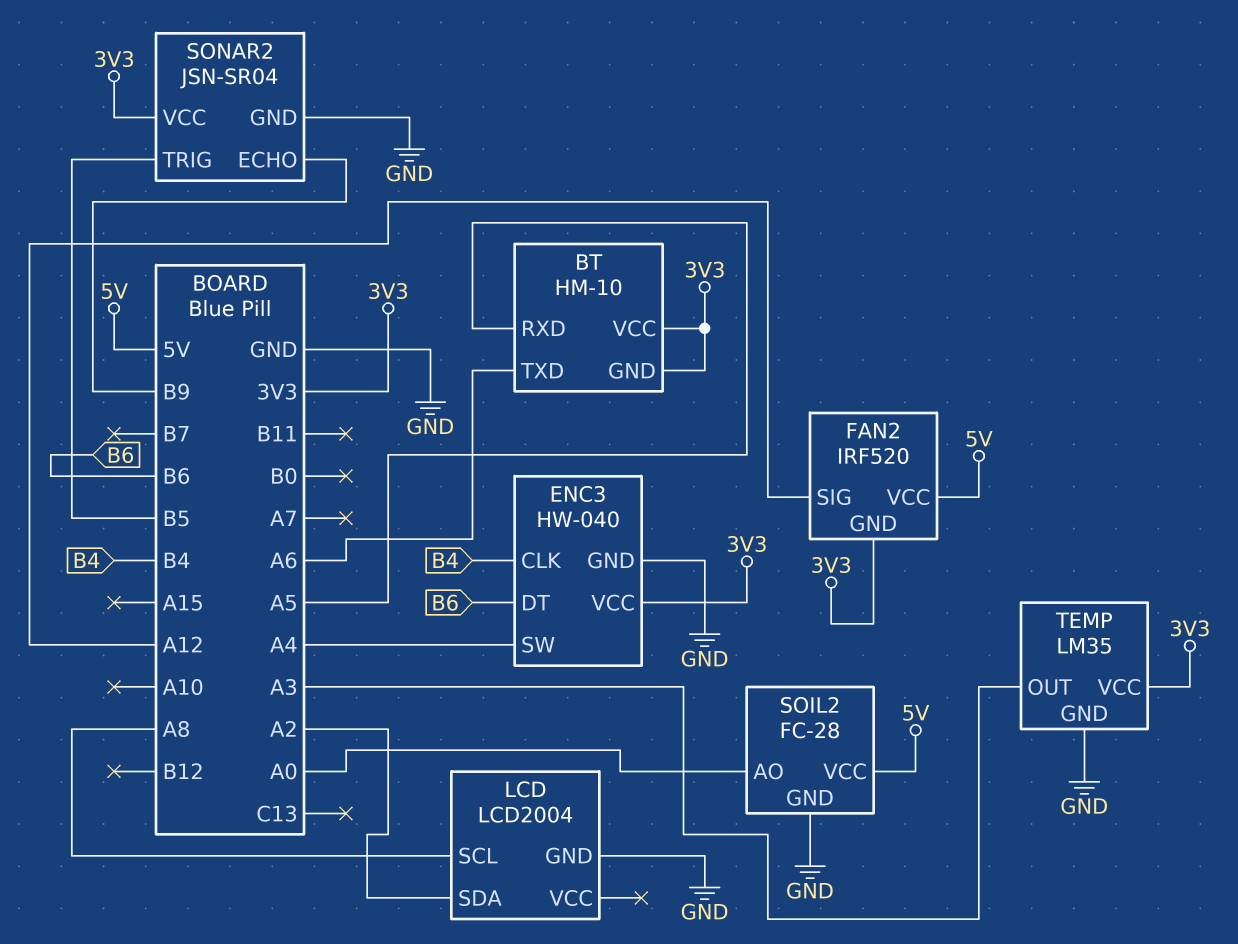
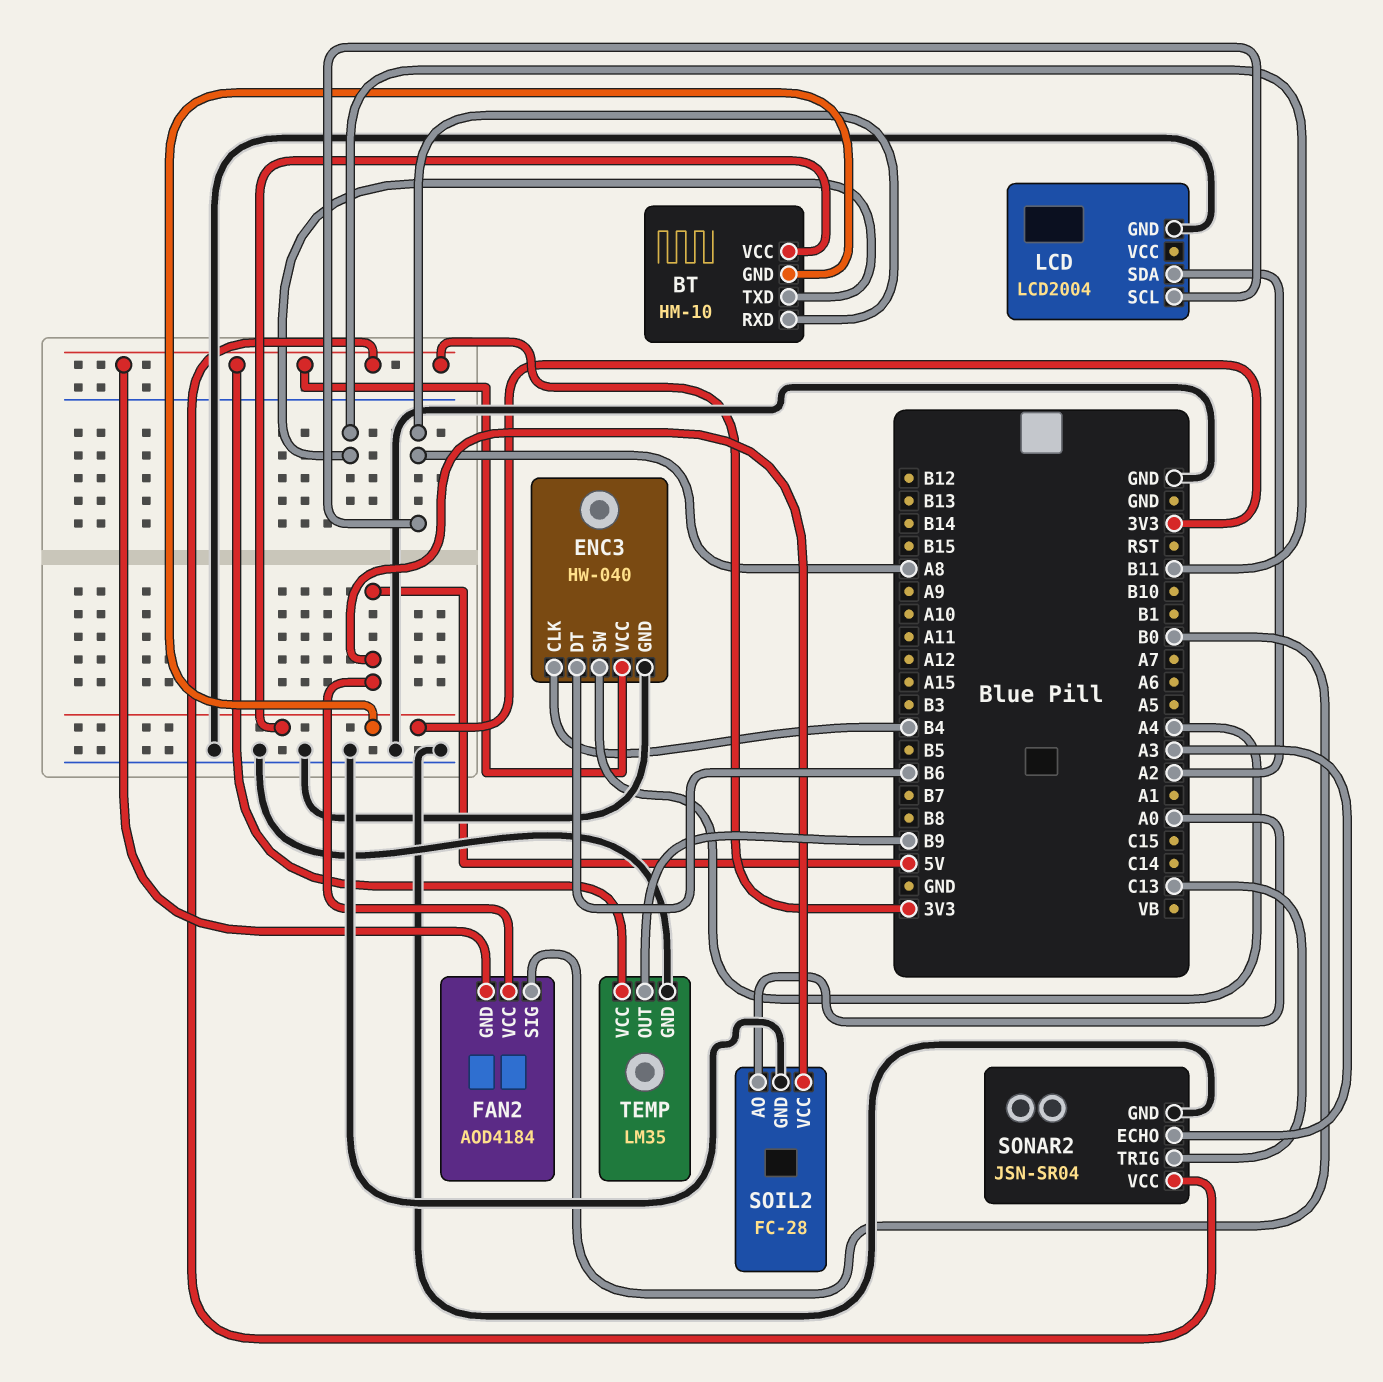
BT pin RXD: A5 -> A8
BT pin TXD: A6 -> B11
FAN2: IRF520 -> AOD4184
FAN2 pin SIG: A12 -> B0
SONAR2 pin ECHO: B9 -> A3
SONAR2 pin TRIG: B5 -> C13
TEMP pin OUT: A3 -> B9

